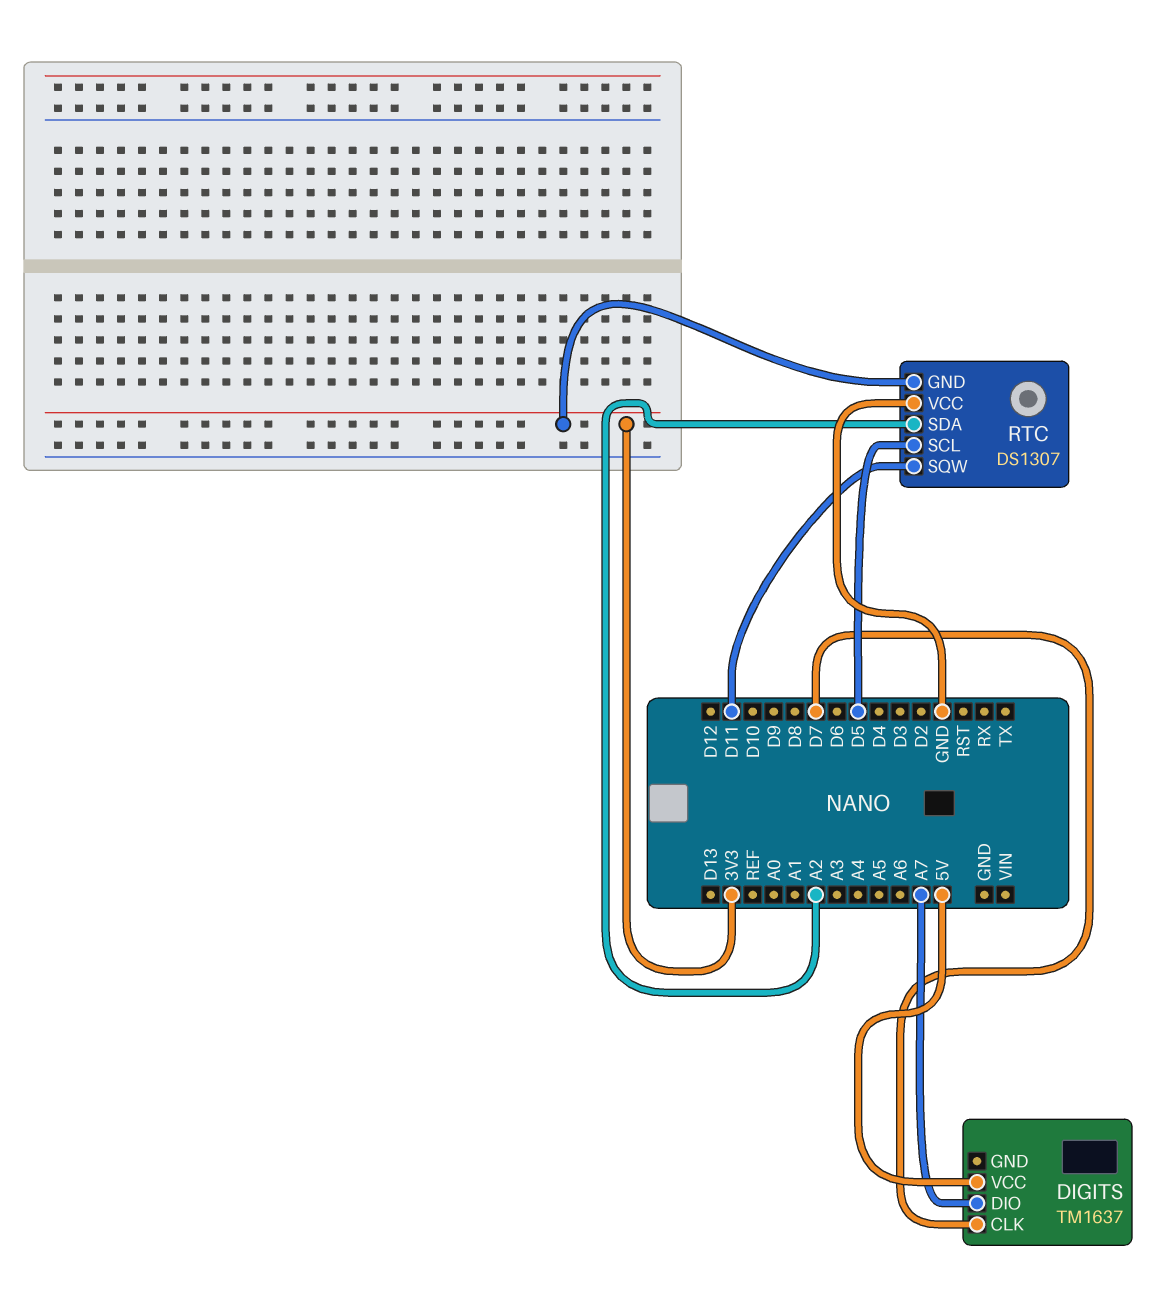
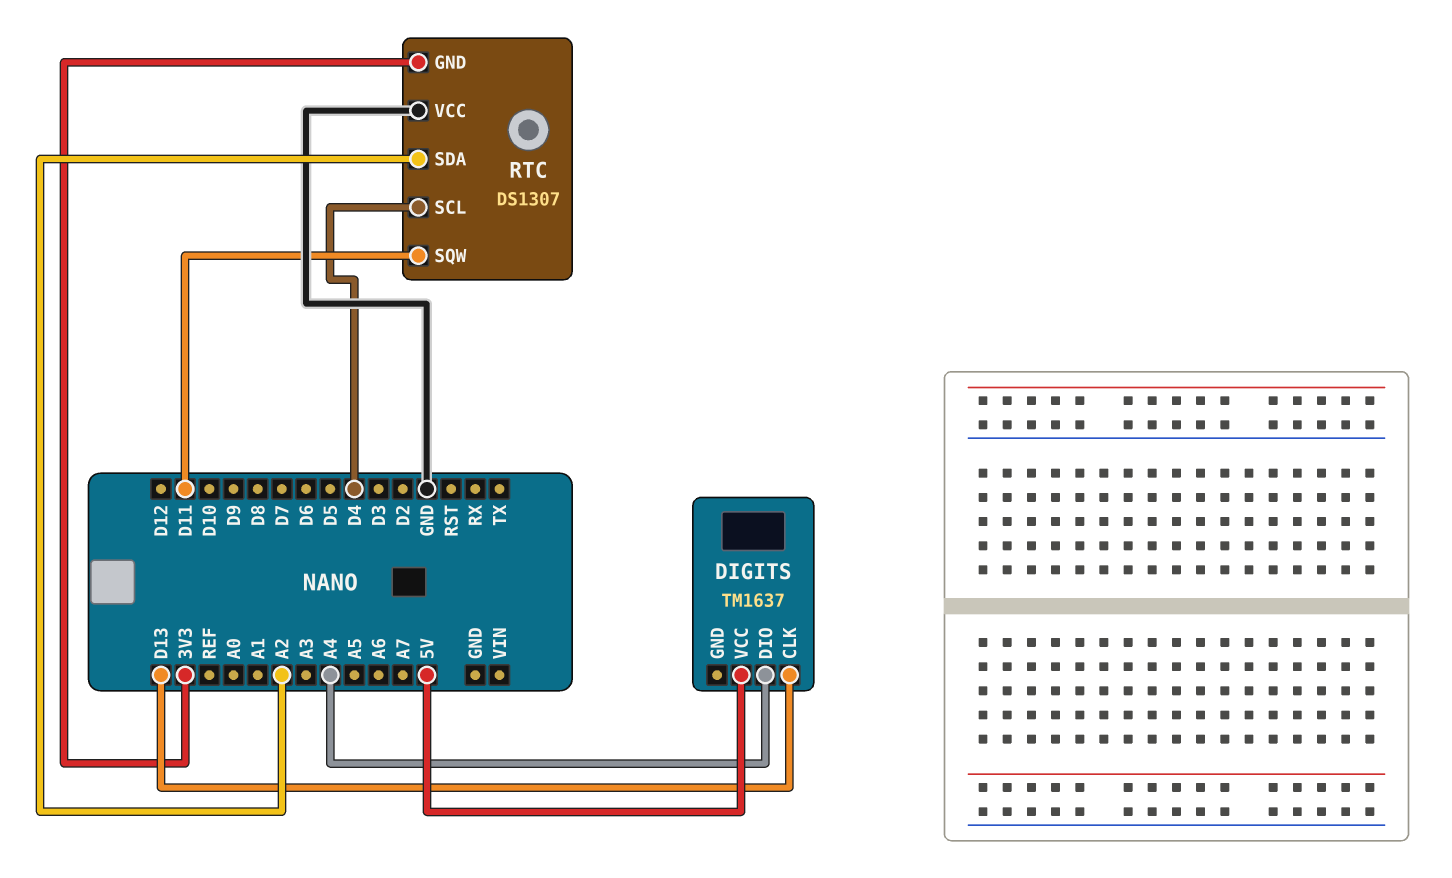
DIGITS pin CLK: D7 -> D13
DIGITS pin DIO: A7 -> A4
RTC pin SCL: D5 -> D4

